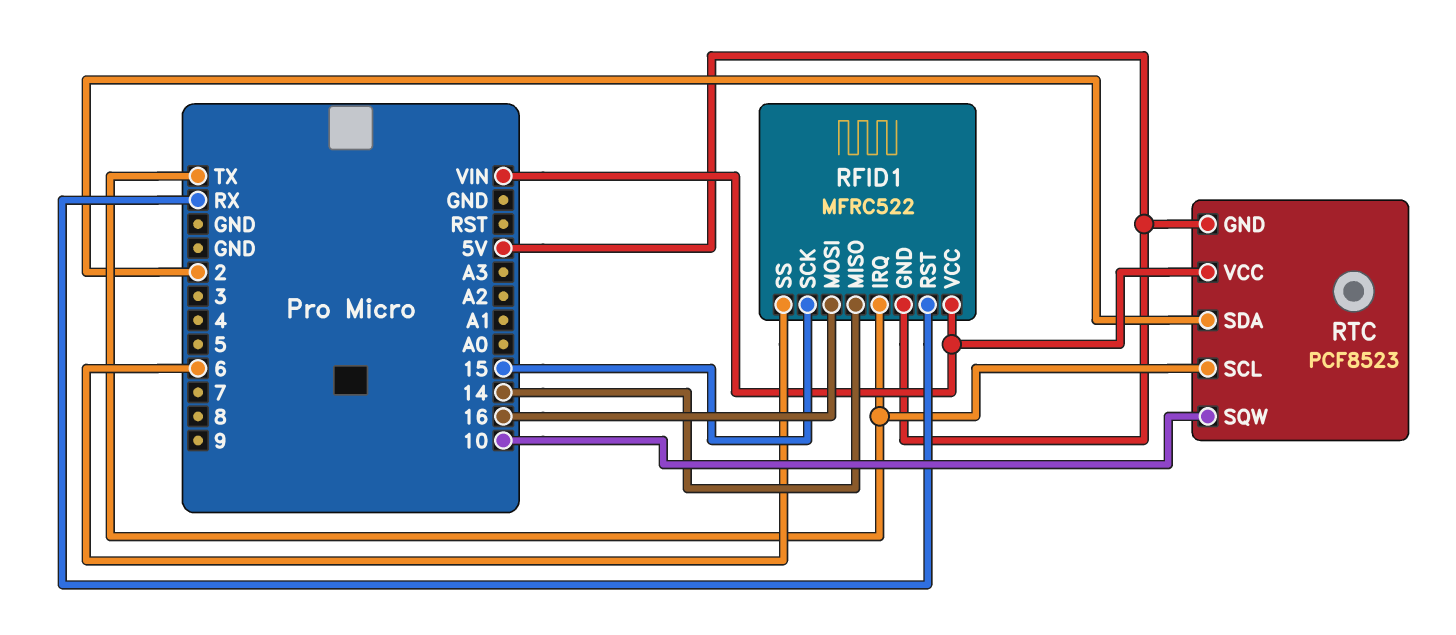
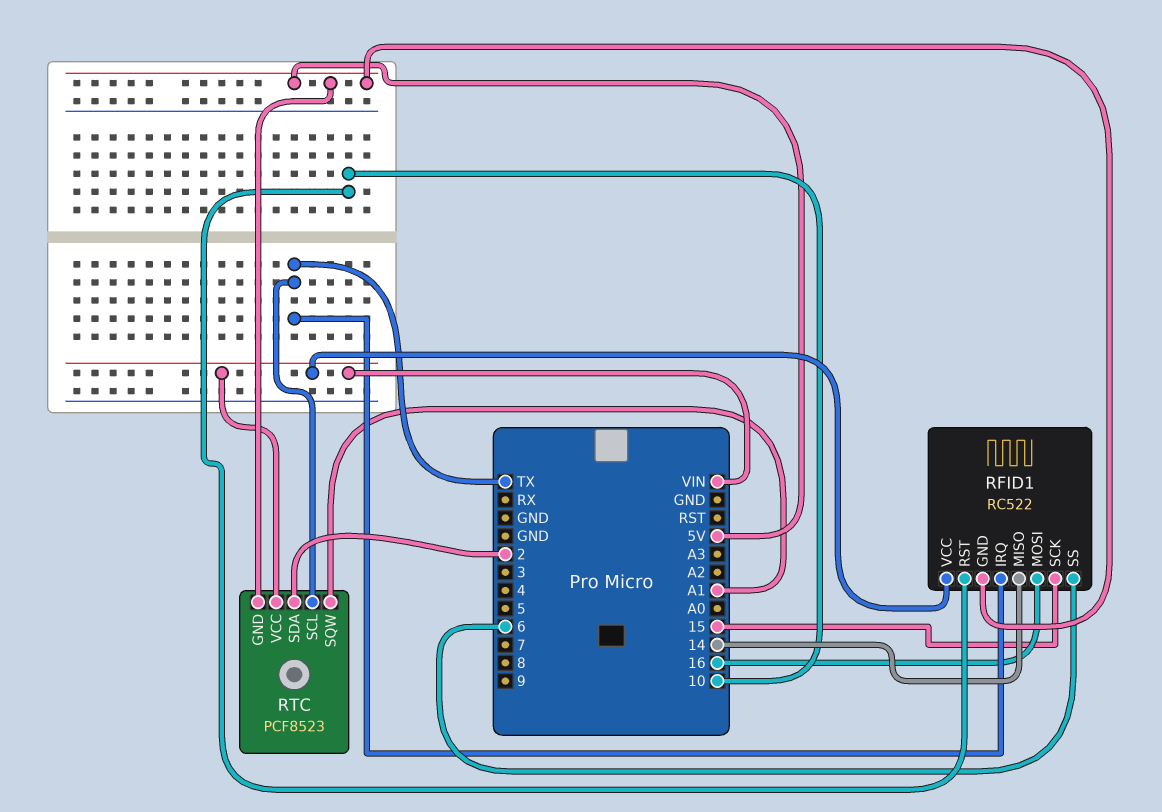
RFID1: MFRC522 -> RC522
RFID1 pin RST: RX -> 10
RTC pin SQW: 10 -> A1

